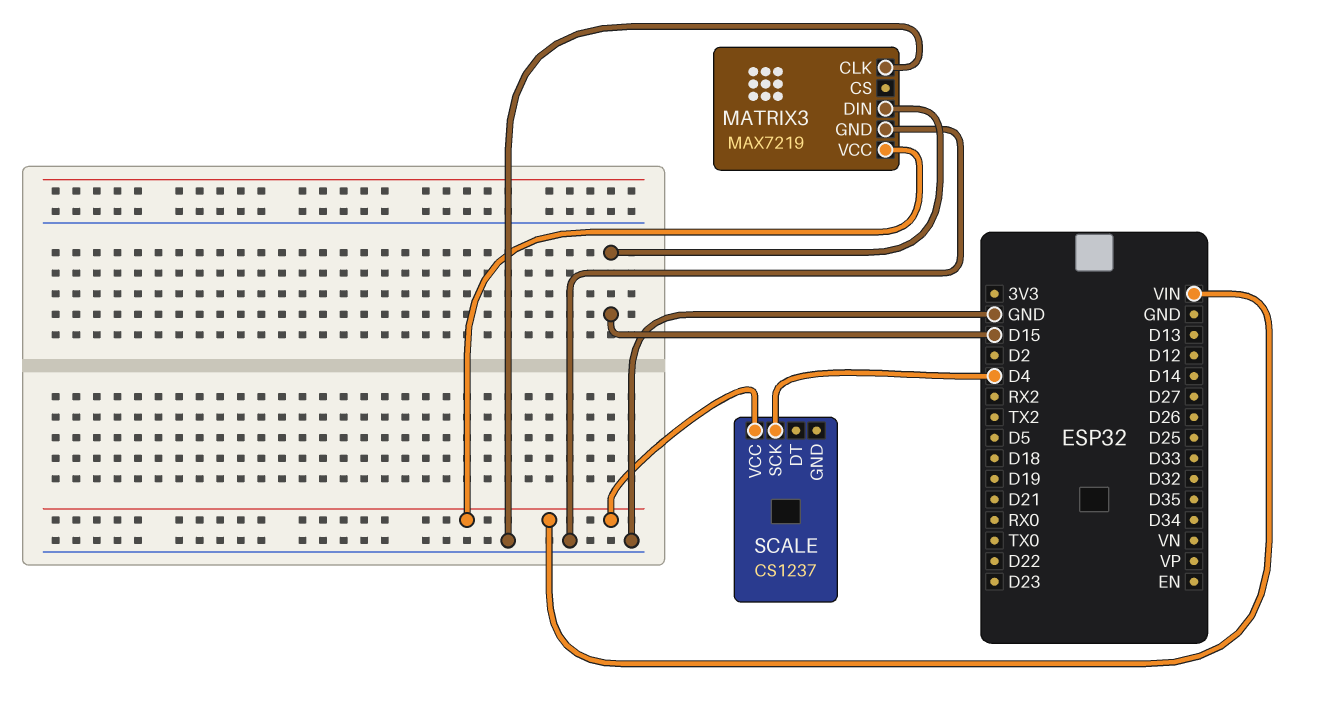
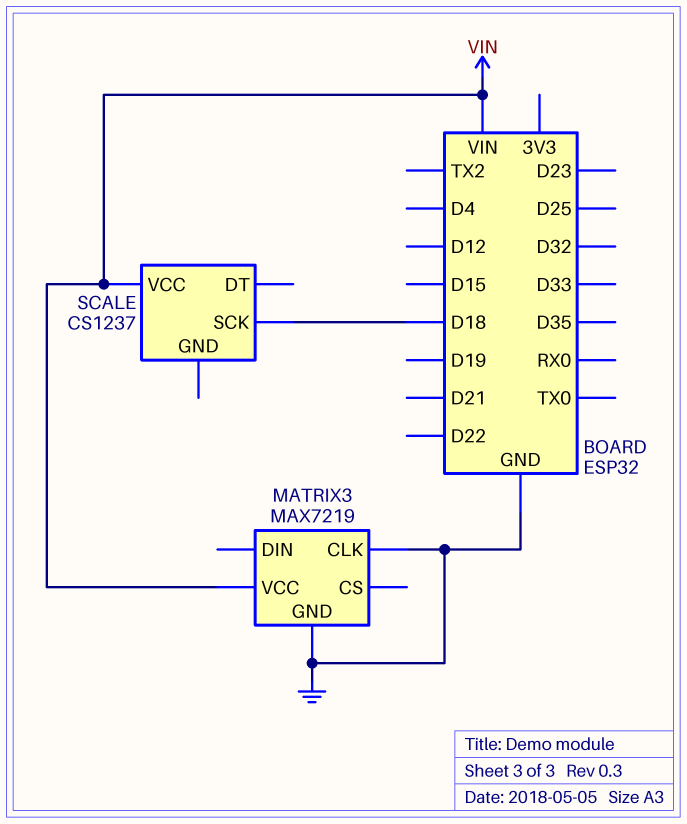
MATRIX3 pin DIN: D15 -> none
SCALE pin SCK: D4 -> D18

